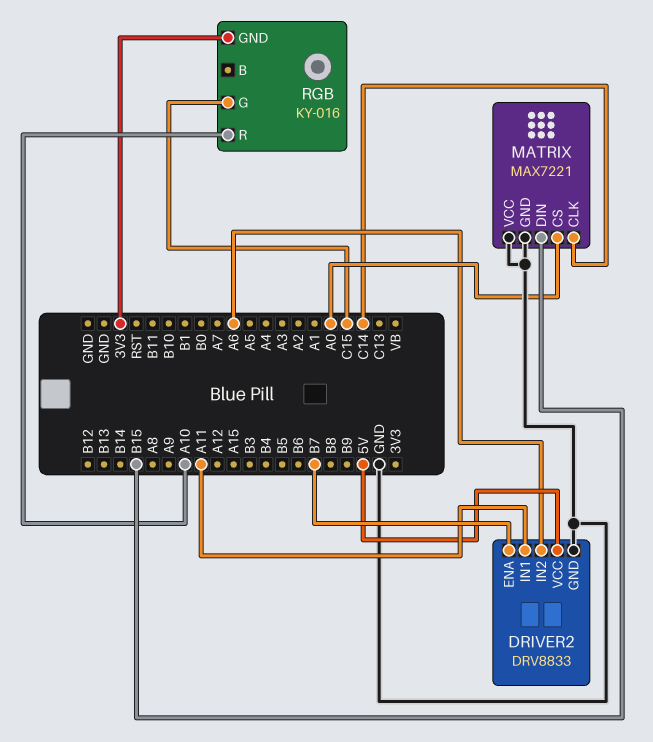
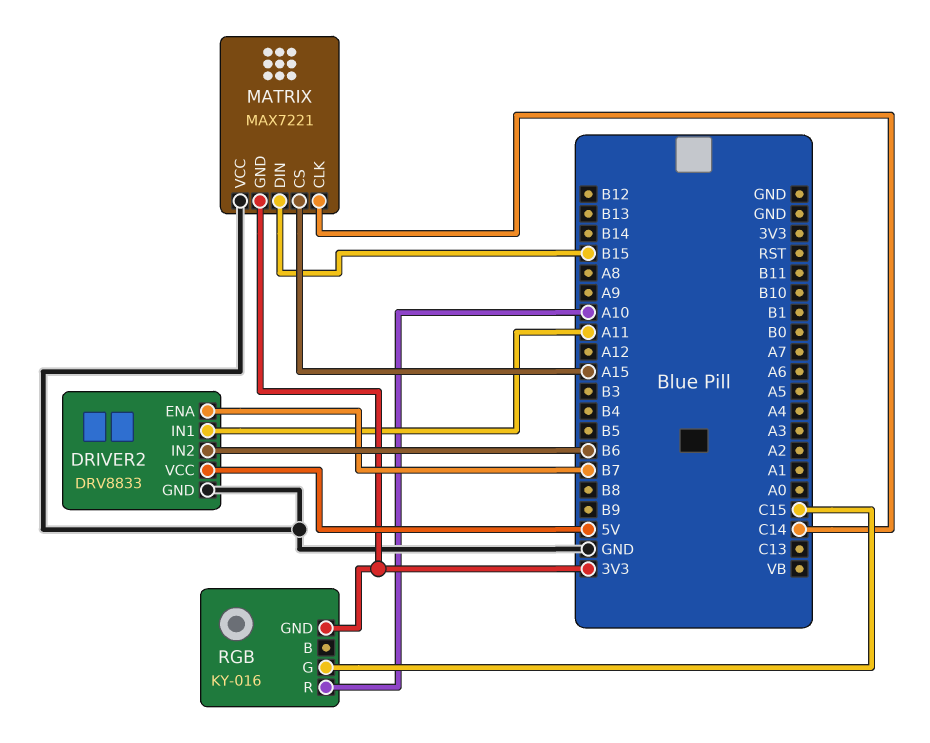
DRIVER2 pin IN2: A6 -> B6
MATRIX pin CS: A0 -> A15
MATRIX pin GND: GND -> 3V3

